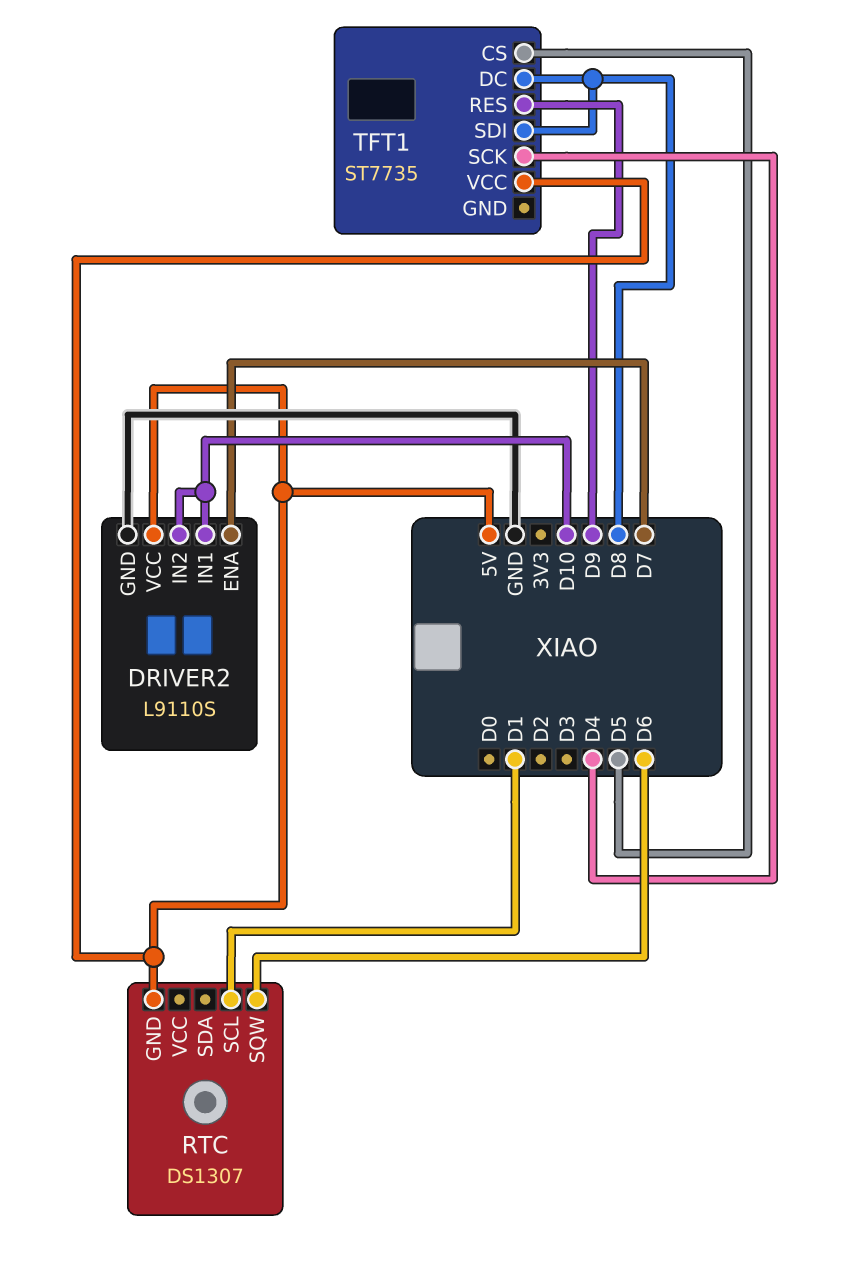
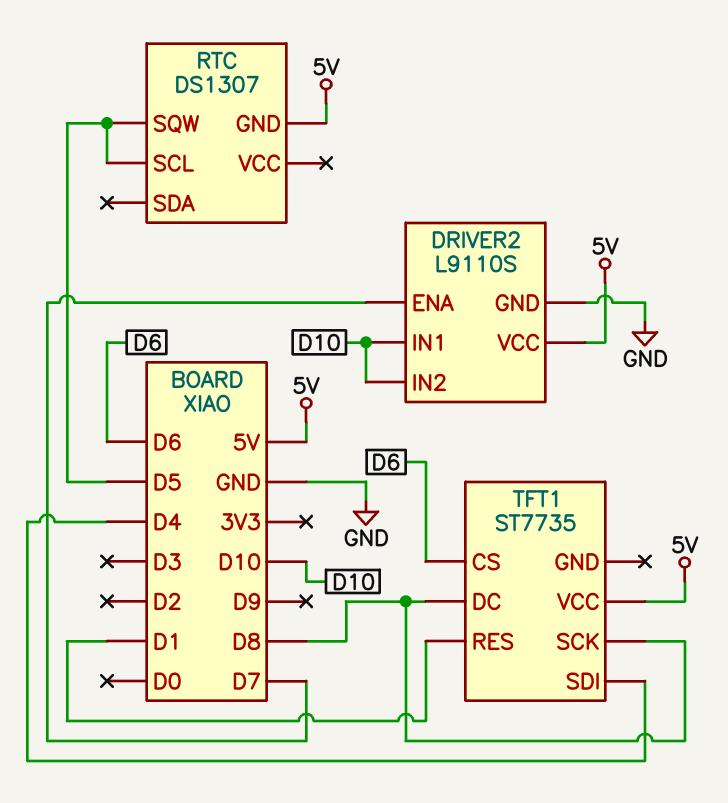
RTC pin SCL: D1 -> D5
RTC pin SQW: D6 -> D5
TFT1 pin CS: D5 -> D6
TFT1 pin RES: D9 -> D1
TFT1 pin SCK: D4 -> D8
TFT1 pin SDI: D8 -> D4

